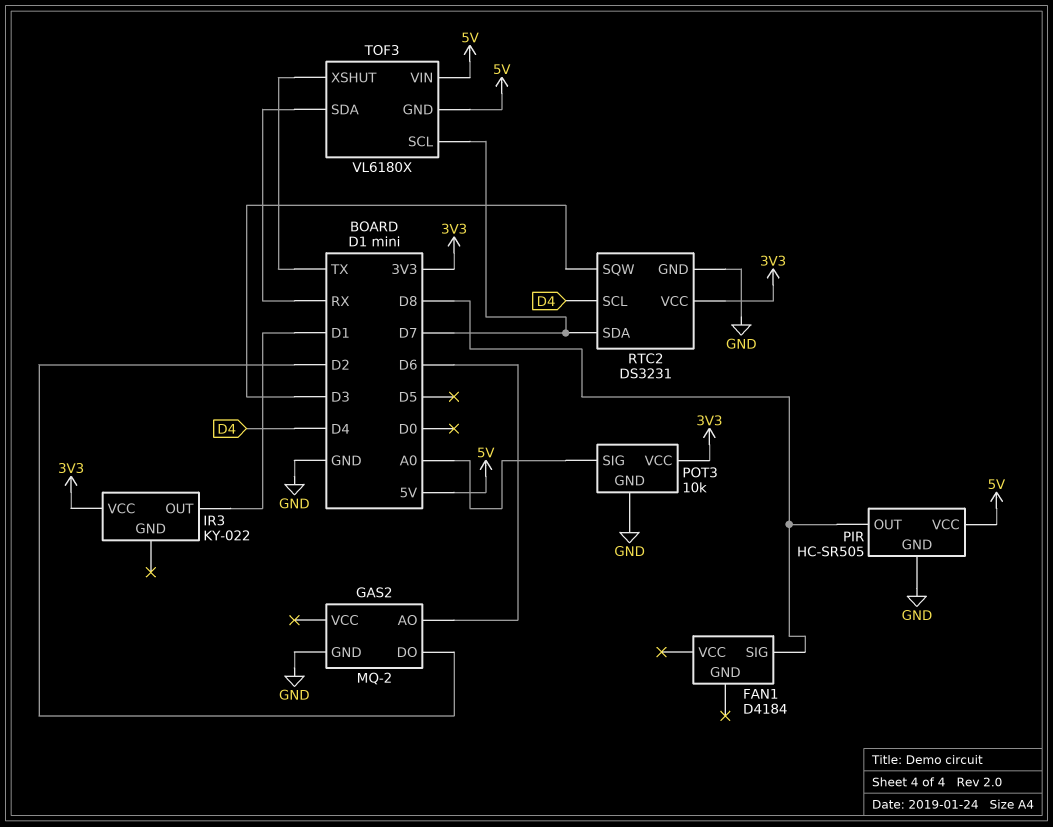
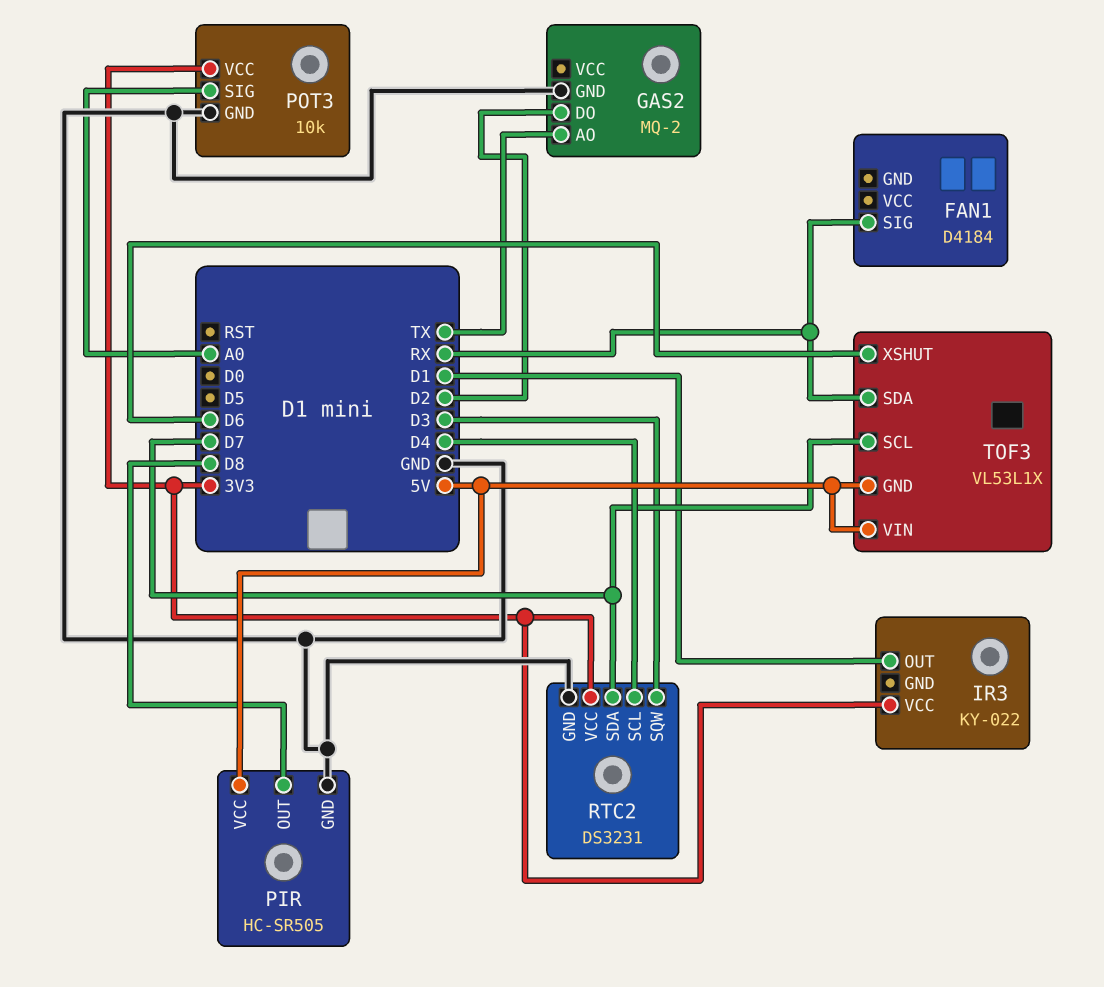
FAN1 pin SIG: D8 -> RX
GAS2 pin AO: D6 -> TX
TOF3: VL6180X -> VL53L1X
TOF3 pin XSHUT: TX -> D6

